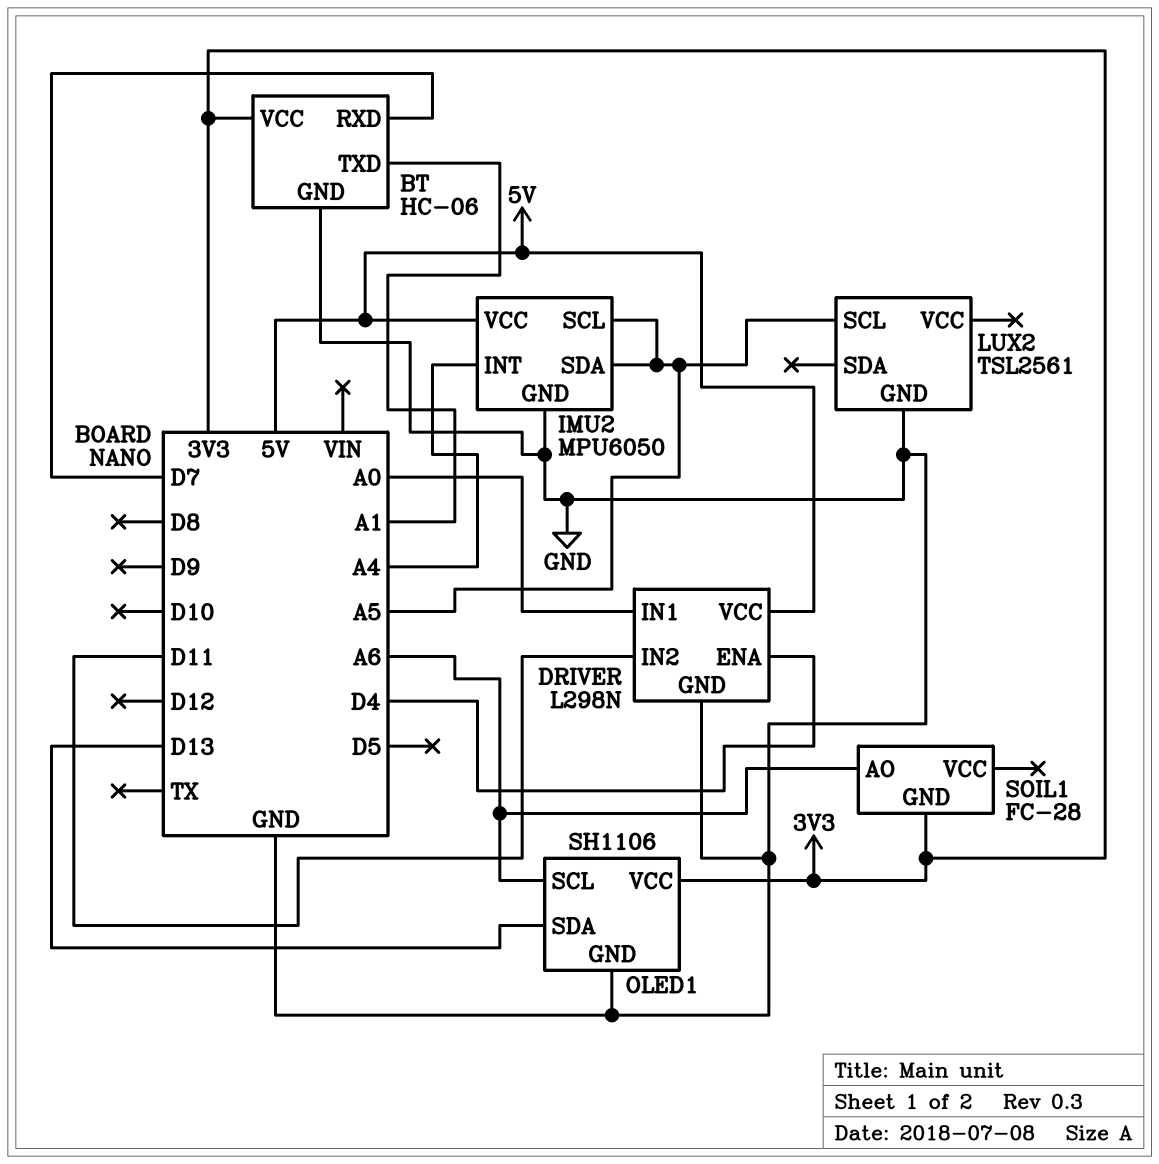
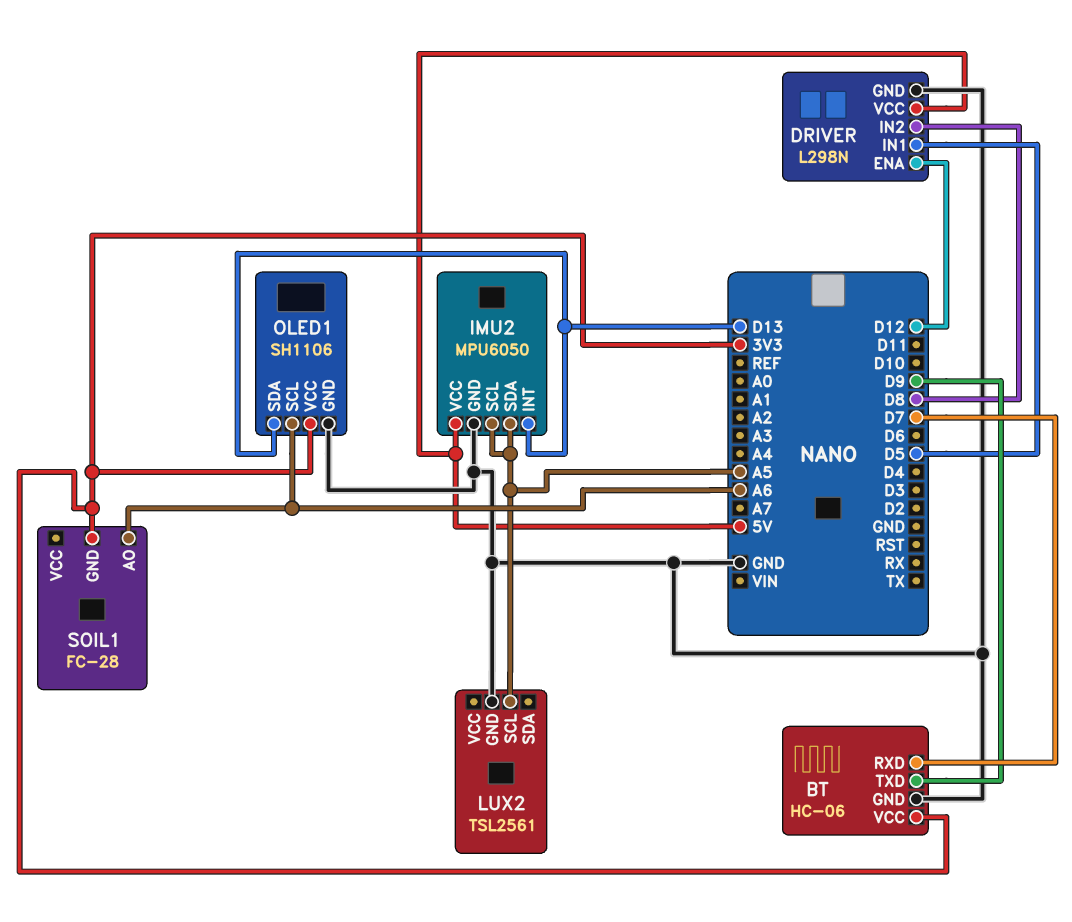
BT pin TXD: A1 -> D9
DRIVER pin ENA: D4 -> D12
DRIVER pin IN1: A0 -> D5
DRIVER pin IN2: D11 -> D8
IMU2 pin INT: A4 -> D13

